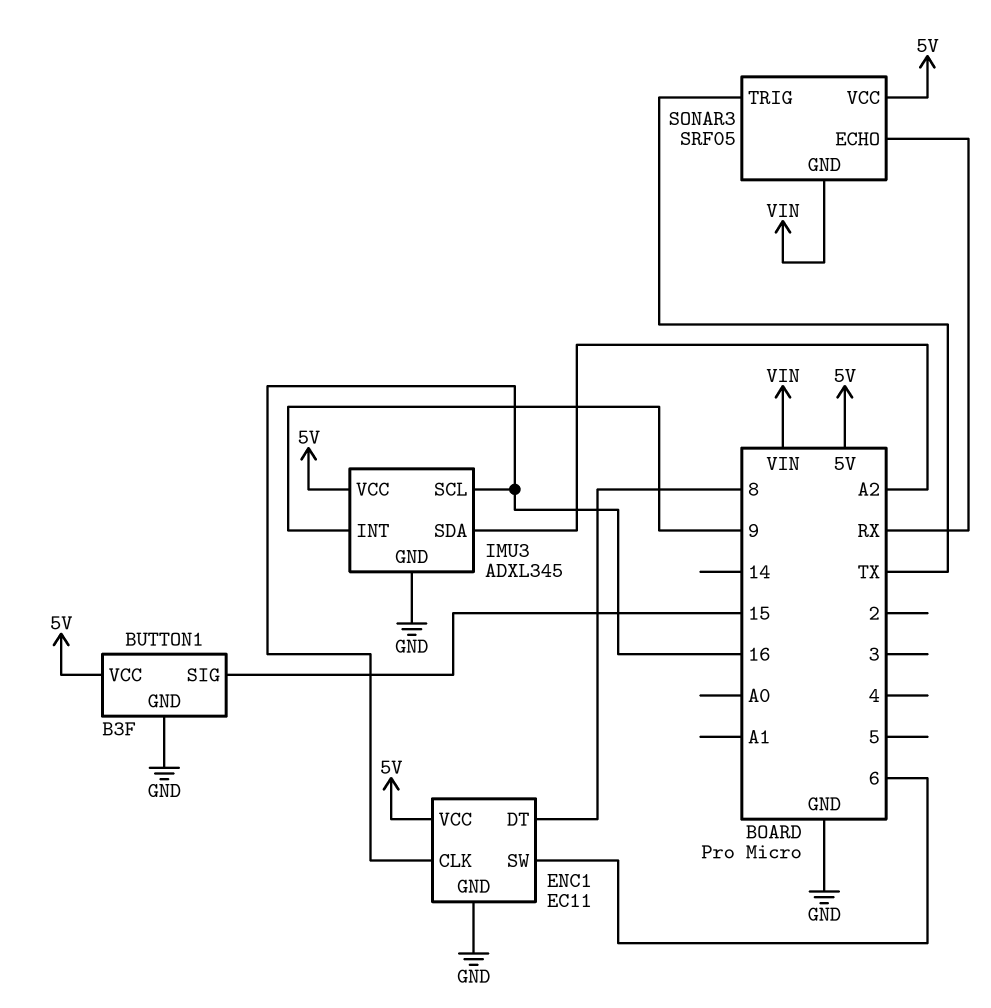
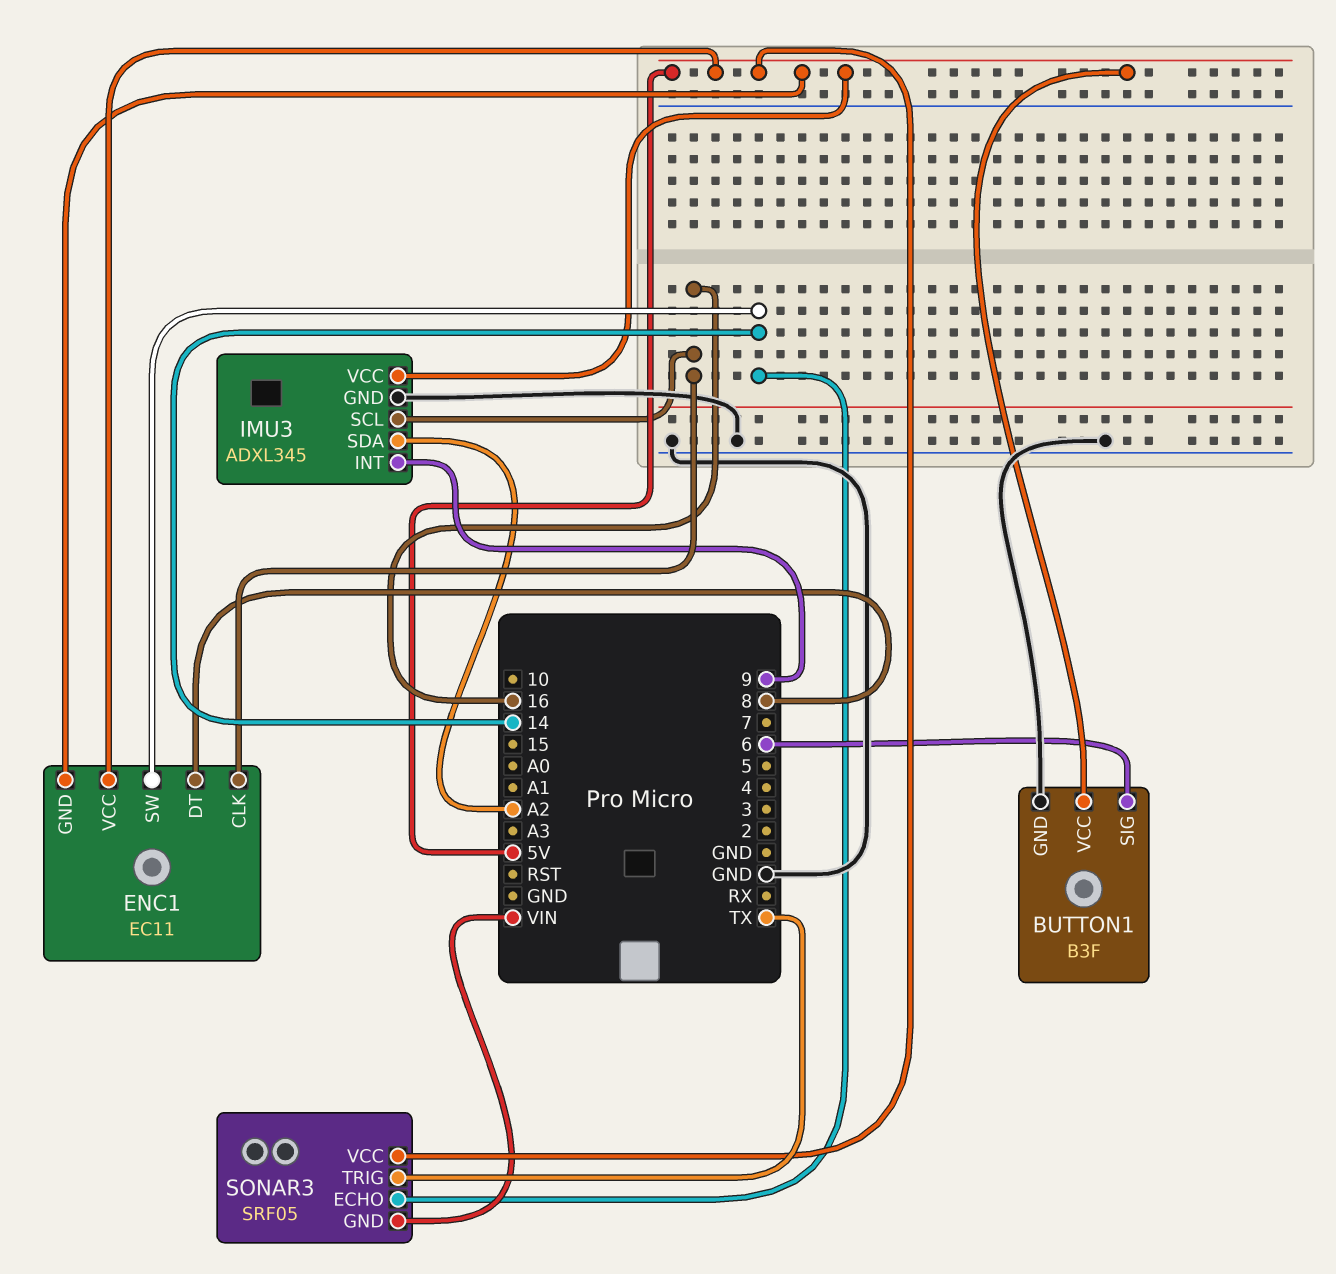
BUTTON1 pin SIG: 15 -> 6
ENC1 pin GND: GND -> 5V
ENC1 pin SW: 6 -> 14
SONAR3 pin ECHO: RX -> 14

